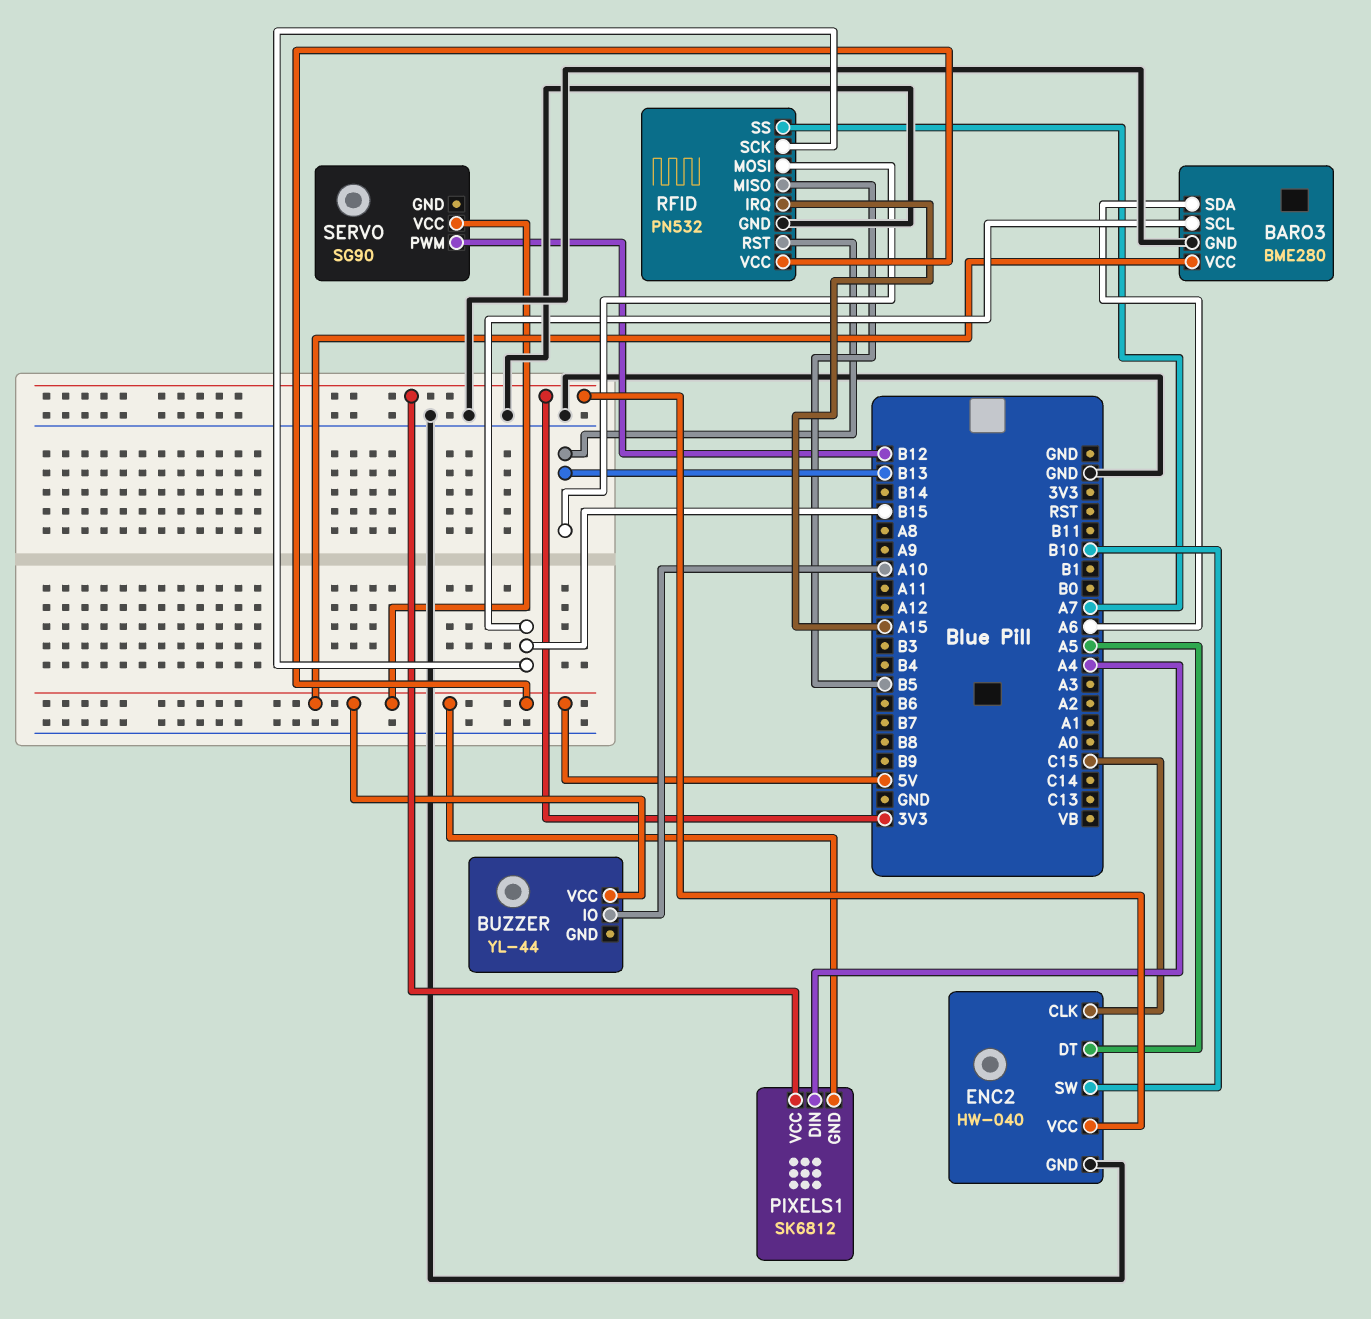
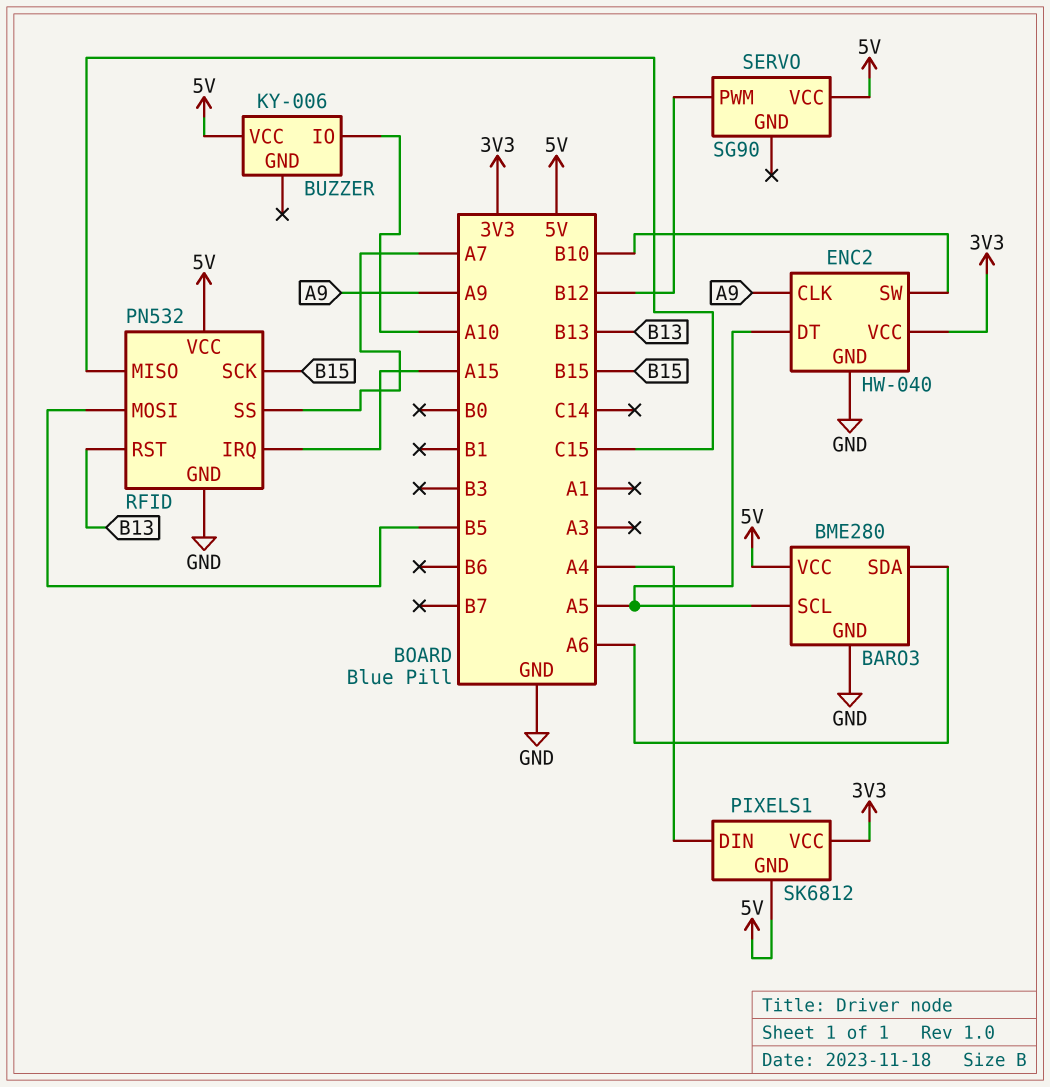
BARO3 pin SCL: B15 -> A5
BUZZER: YL-44 -> KY-006
ENC2 pin CLK: C15 -> A9
RFID pin MISO: B5 -> C15
RFID pin MOSI: B13 -> B5

